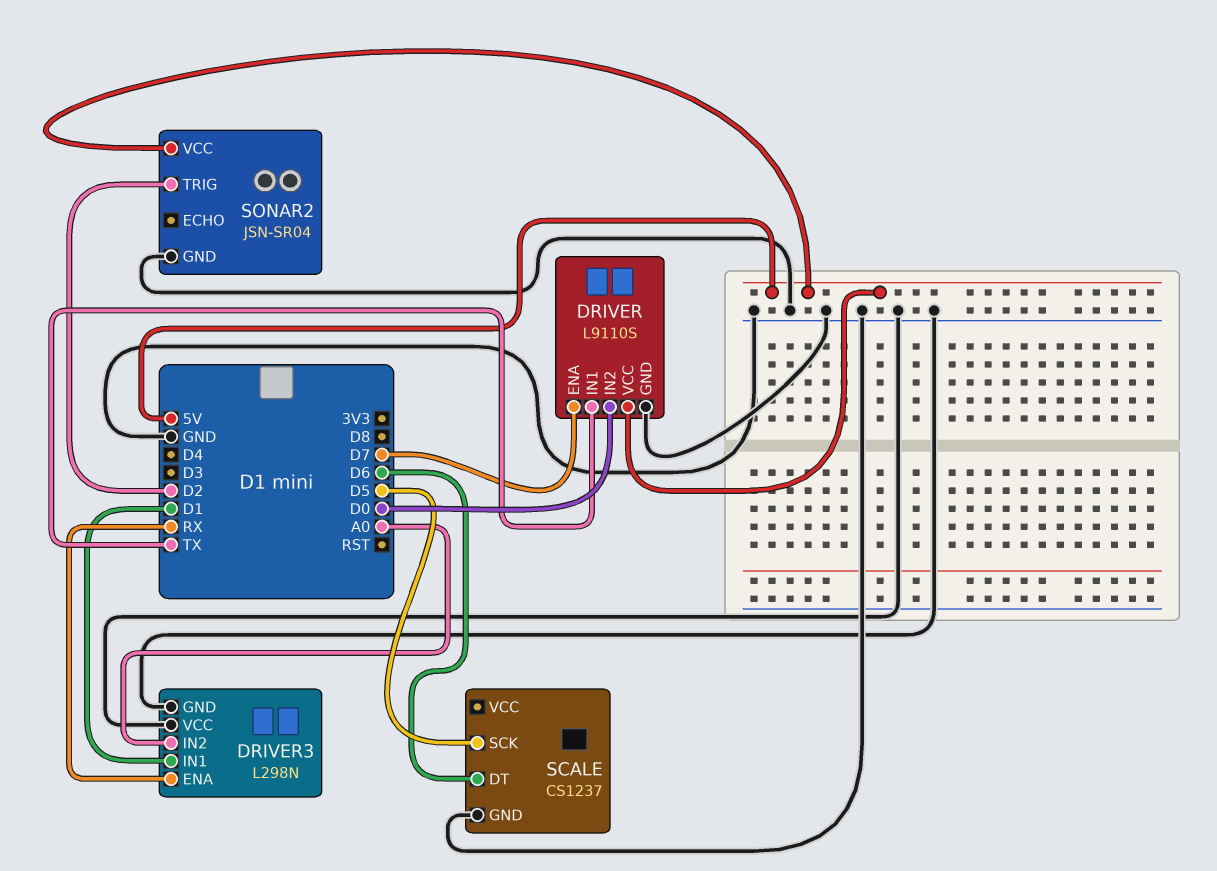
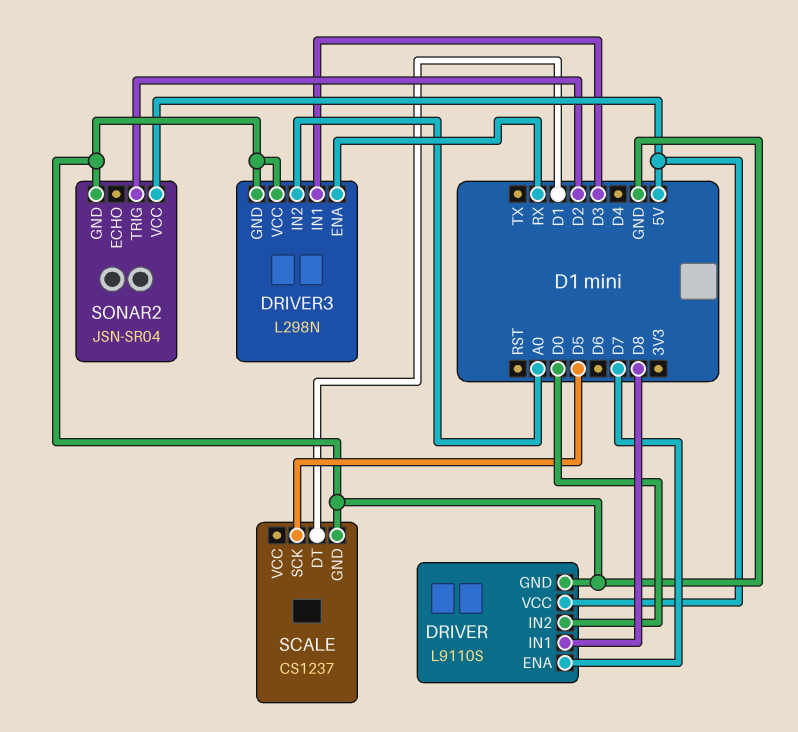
DRIVER pin IN1: TX -> D8
DRIVER3 pin IN1: D1 -> D3
SCALE pin DT: D6 -> D1

